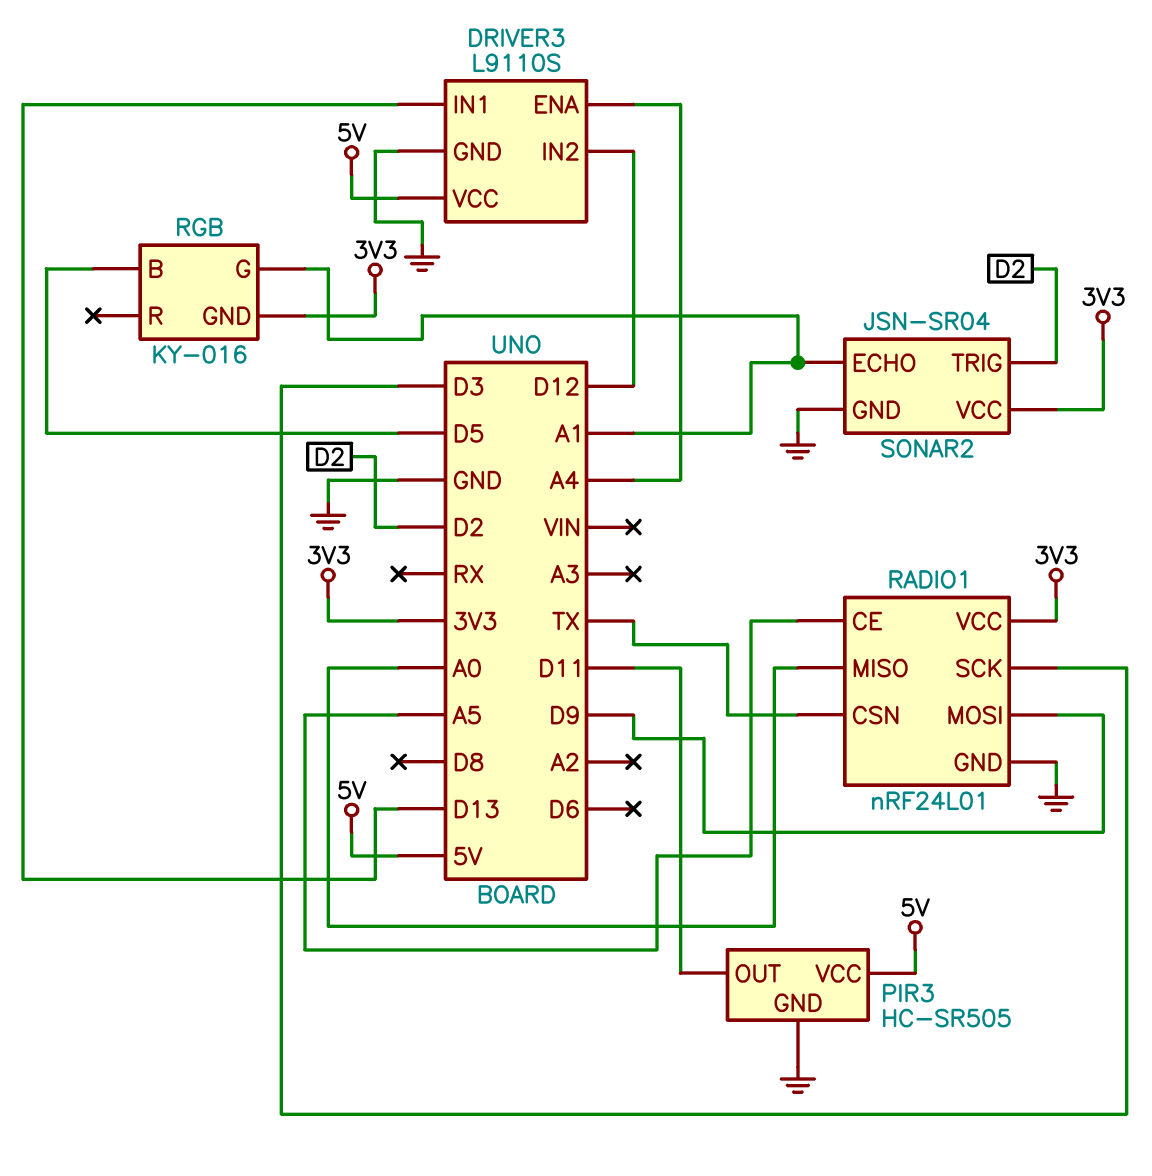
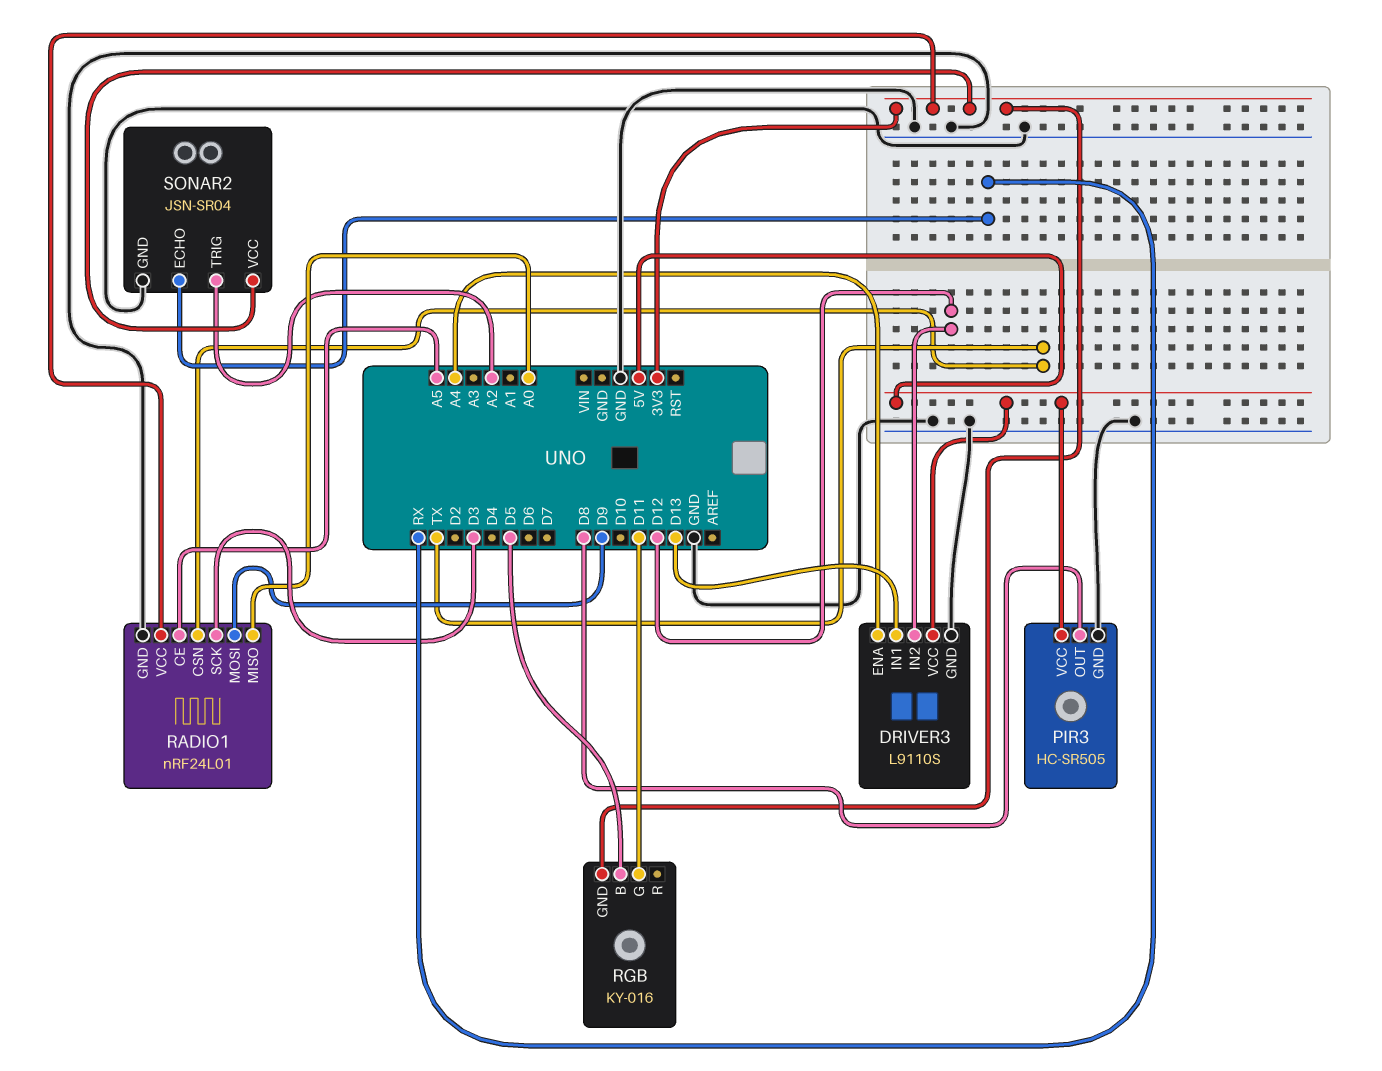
PIR3 pin OUT: D11 -> D8
RGB pin G: A1 -> D11
SONAR2 pin ECHO: A1 -> RX
SONAR2 pin TRIG: D2 -> A2

